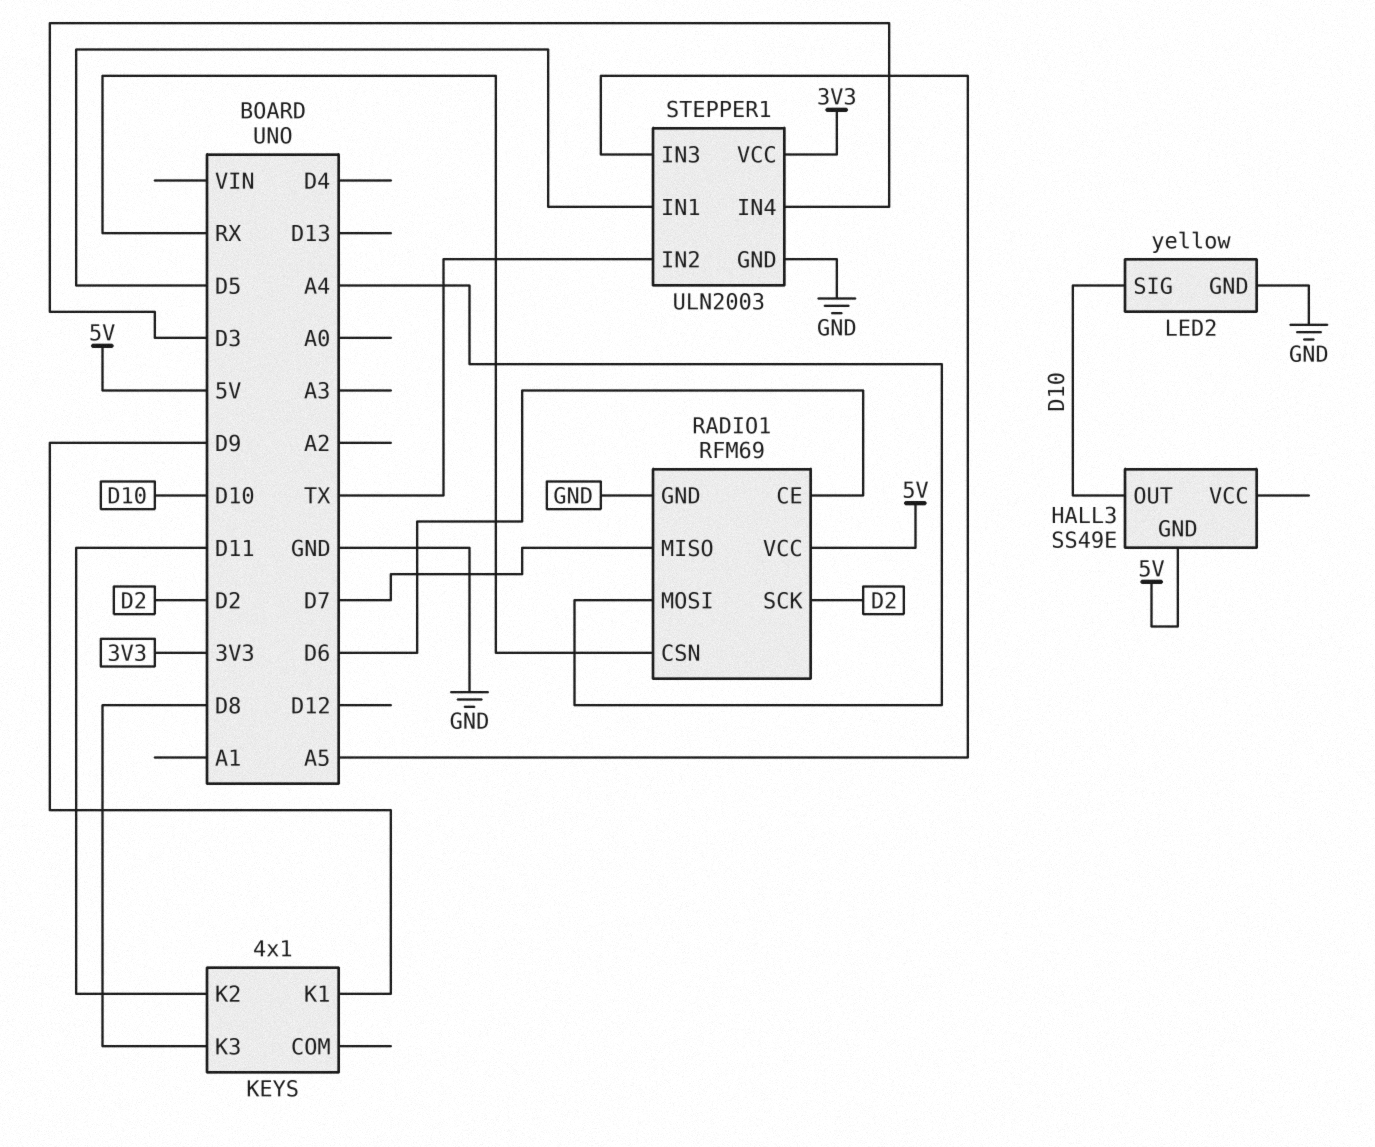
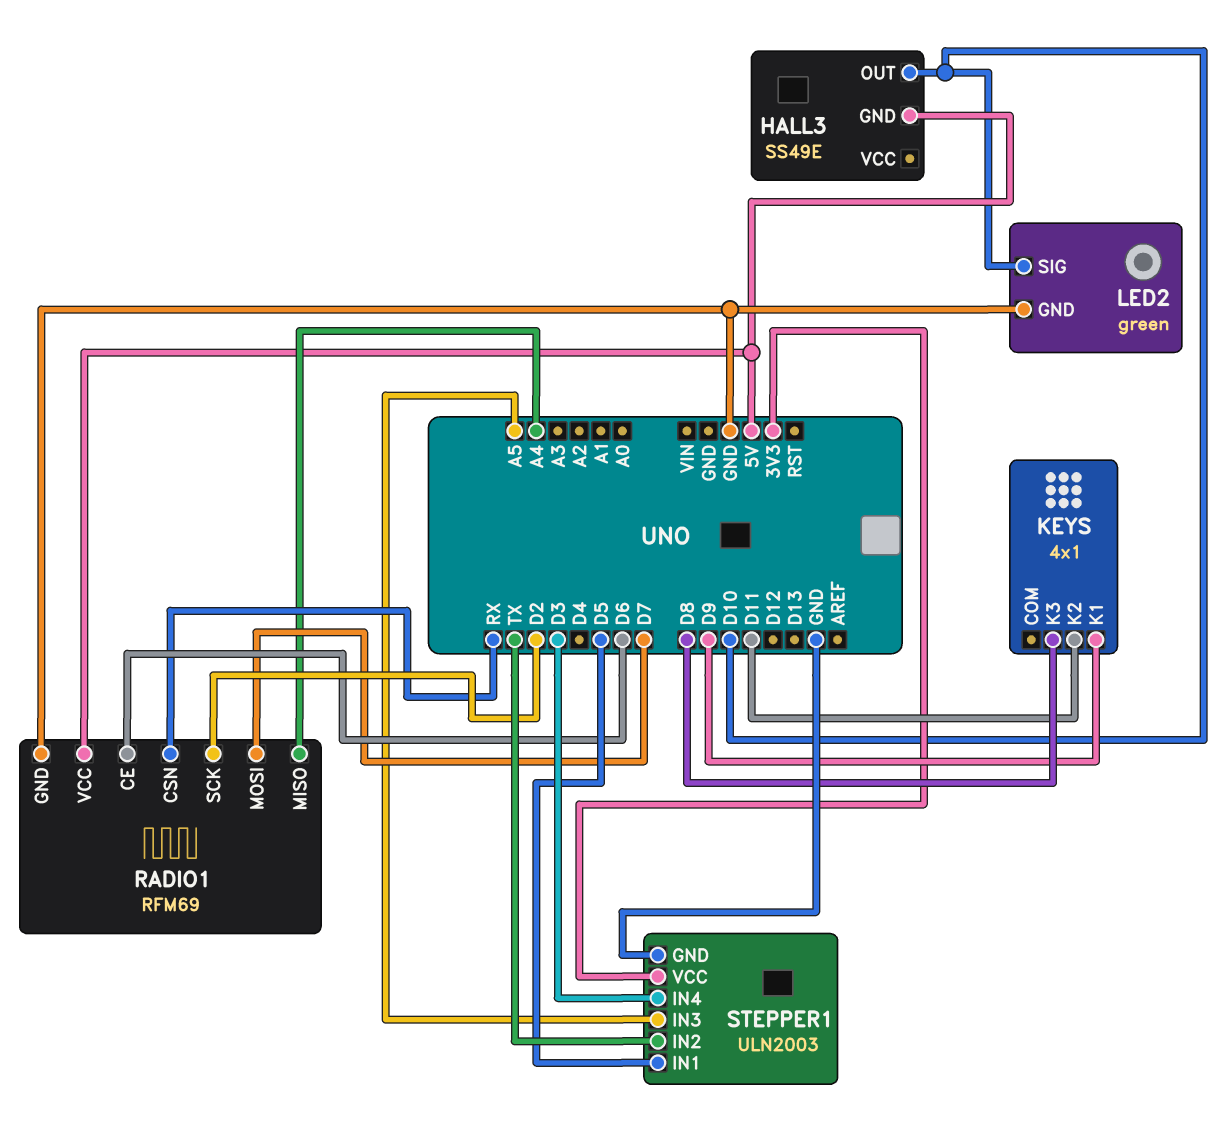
LED2: yellow -> green
RADIO1 pin MISO: D7 -> A4
RADIO1 pin MOSI: A4 -> D7

